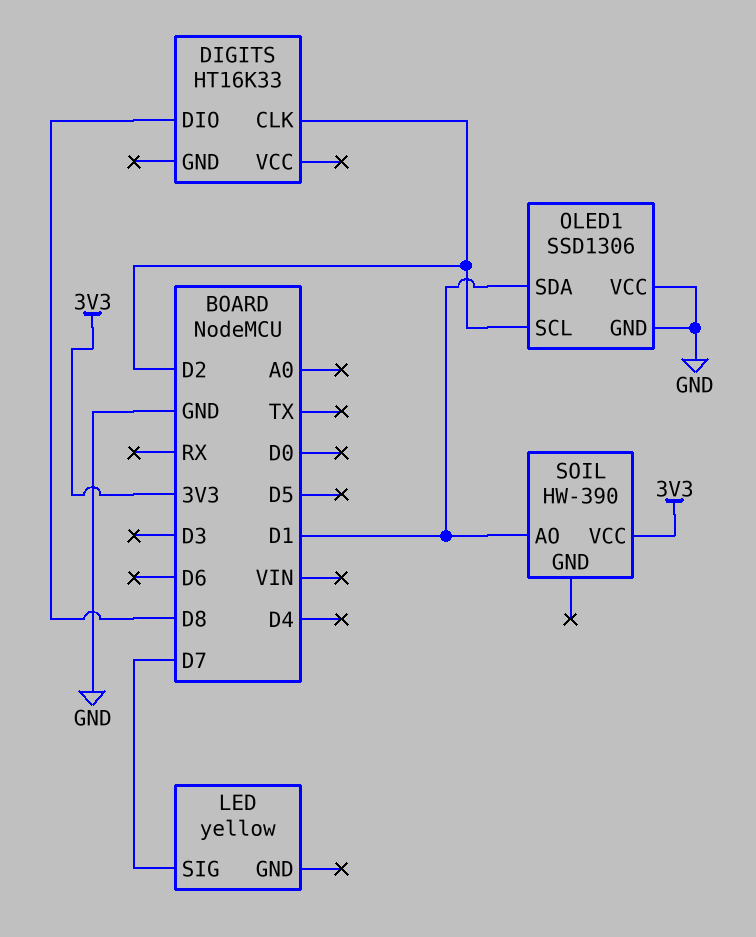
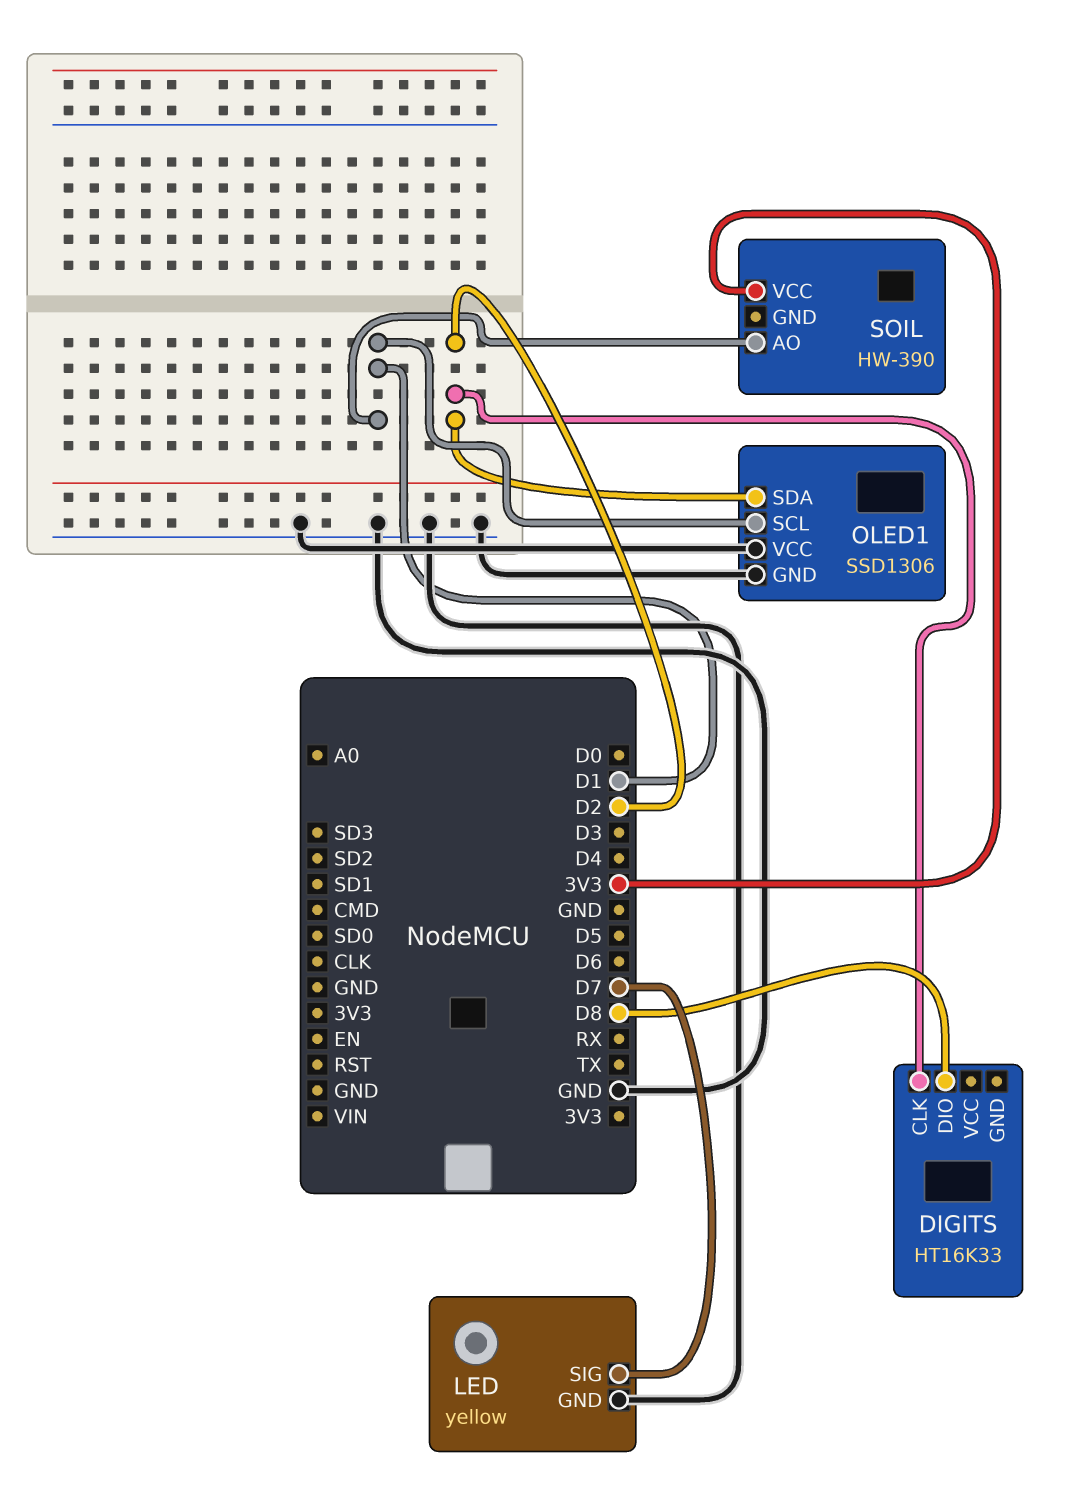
LED pin GND: none -> GND
OLED1 pin SCL: D2 -> D1
OLED1 pin SDA: D1 -> D2

